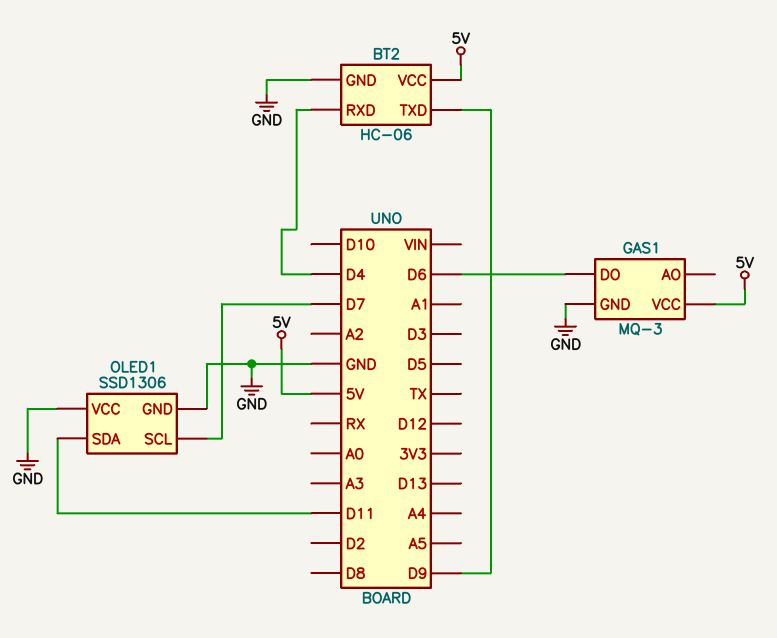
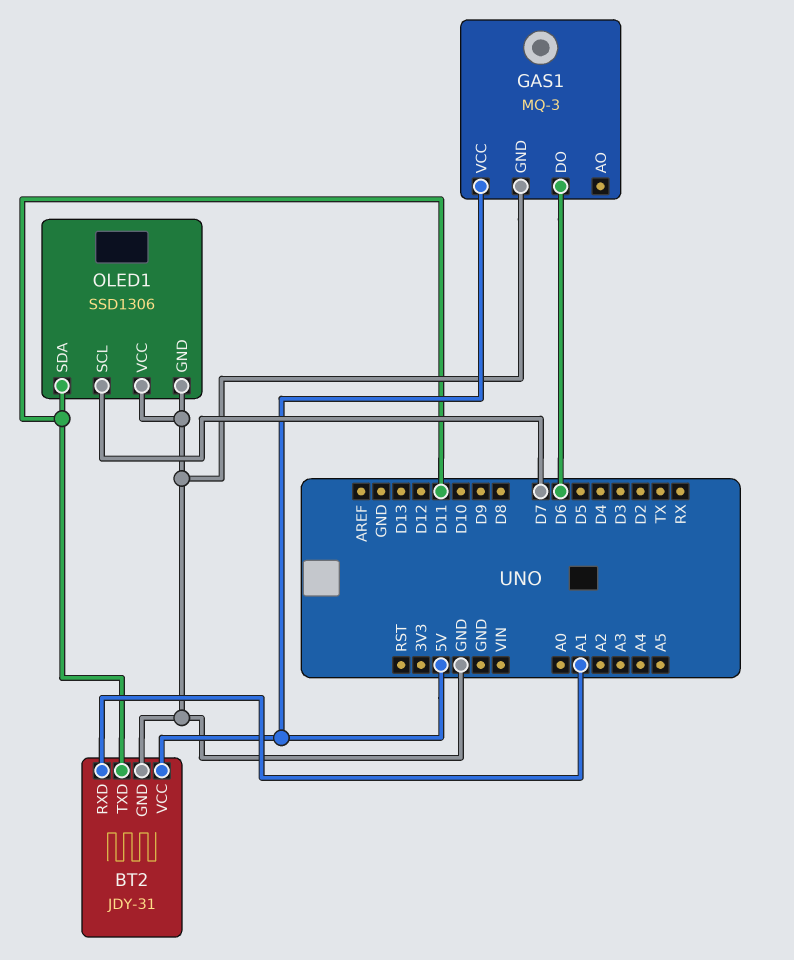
BT2: HC-06 -> JDY-31
BT2 pin RXD: D4 -> A1
BT2 pin TXD: D9 -> D11

